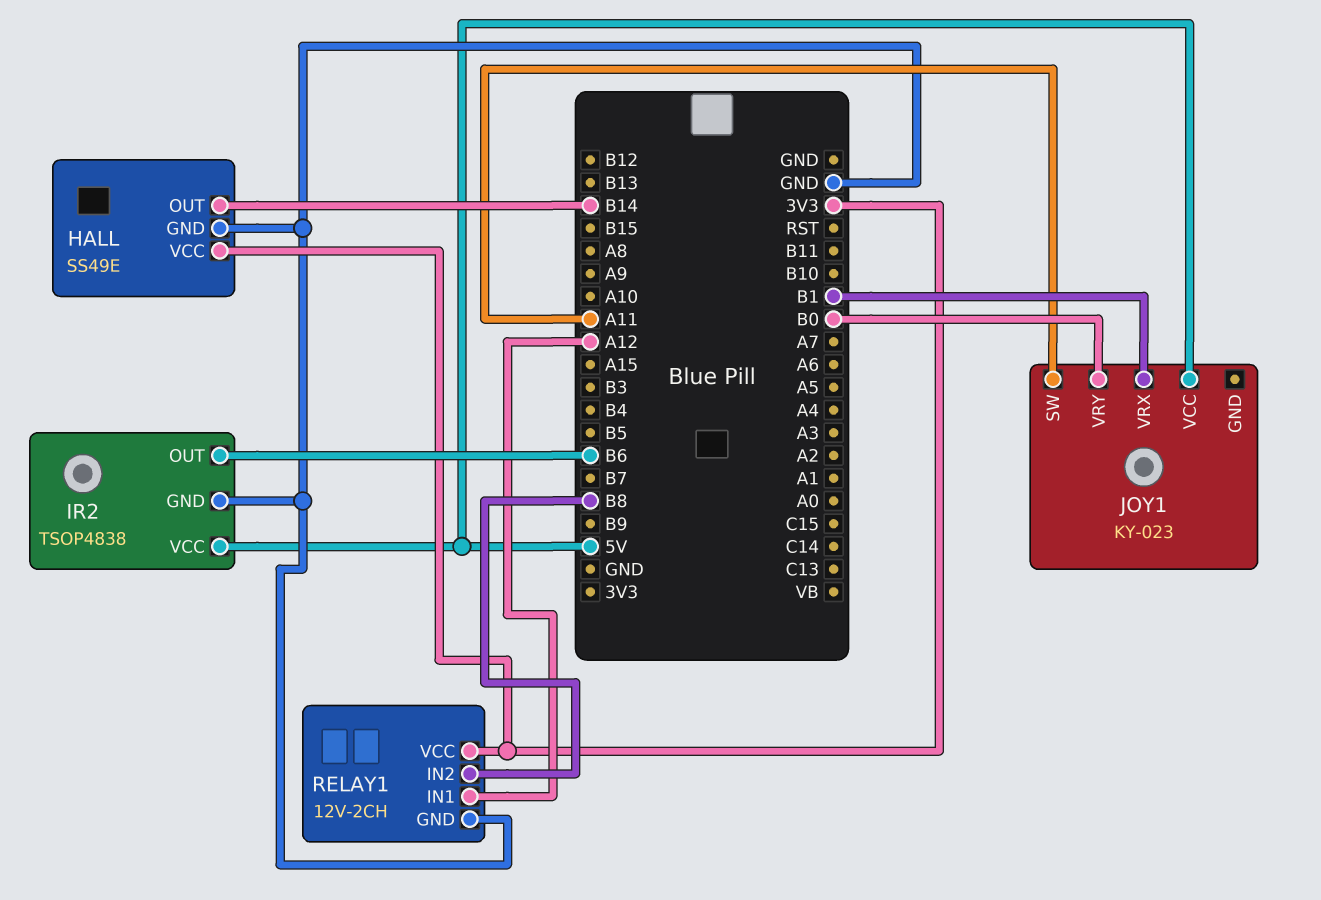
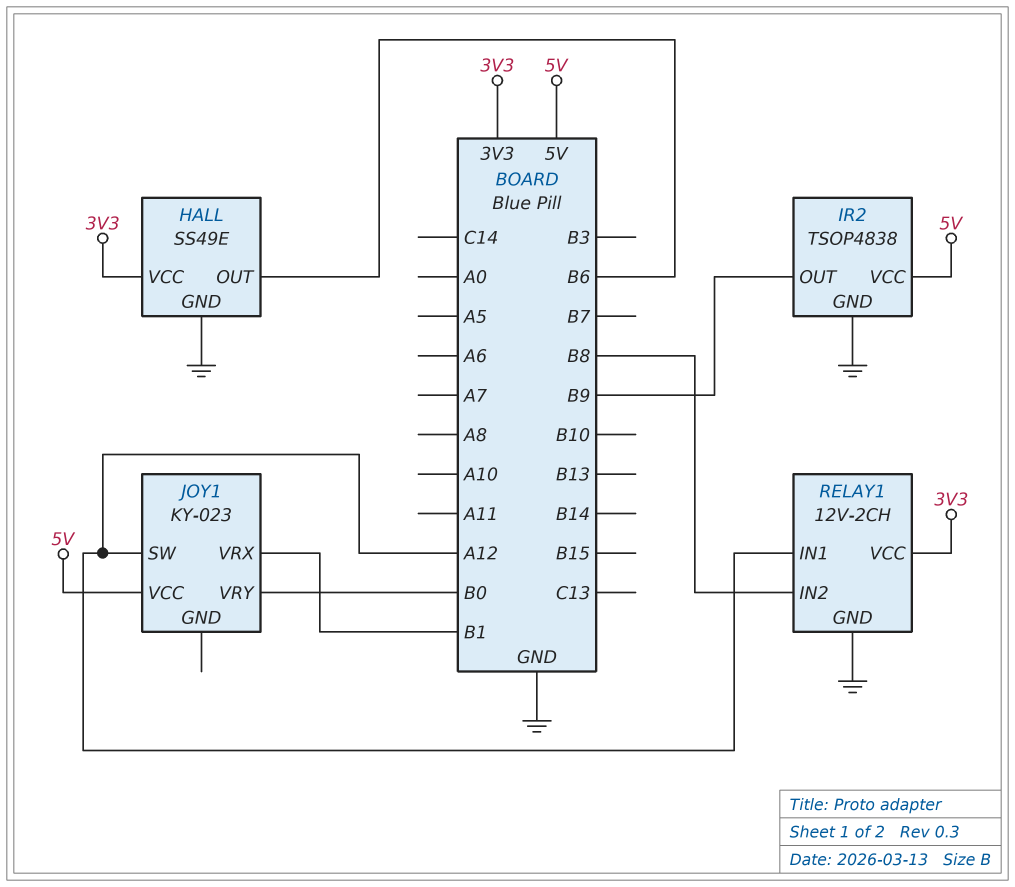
HALL pin OUT: B14 -> B6
IR2 pin OUT: B6 -> B9
JOY1 pin SW: A11 -> A12

